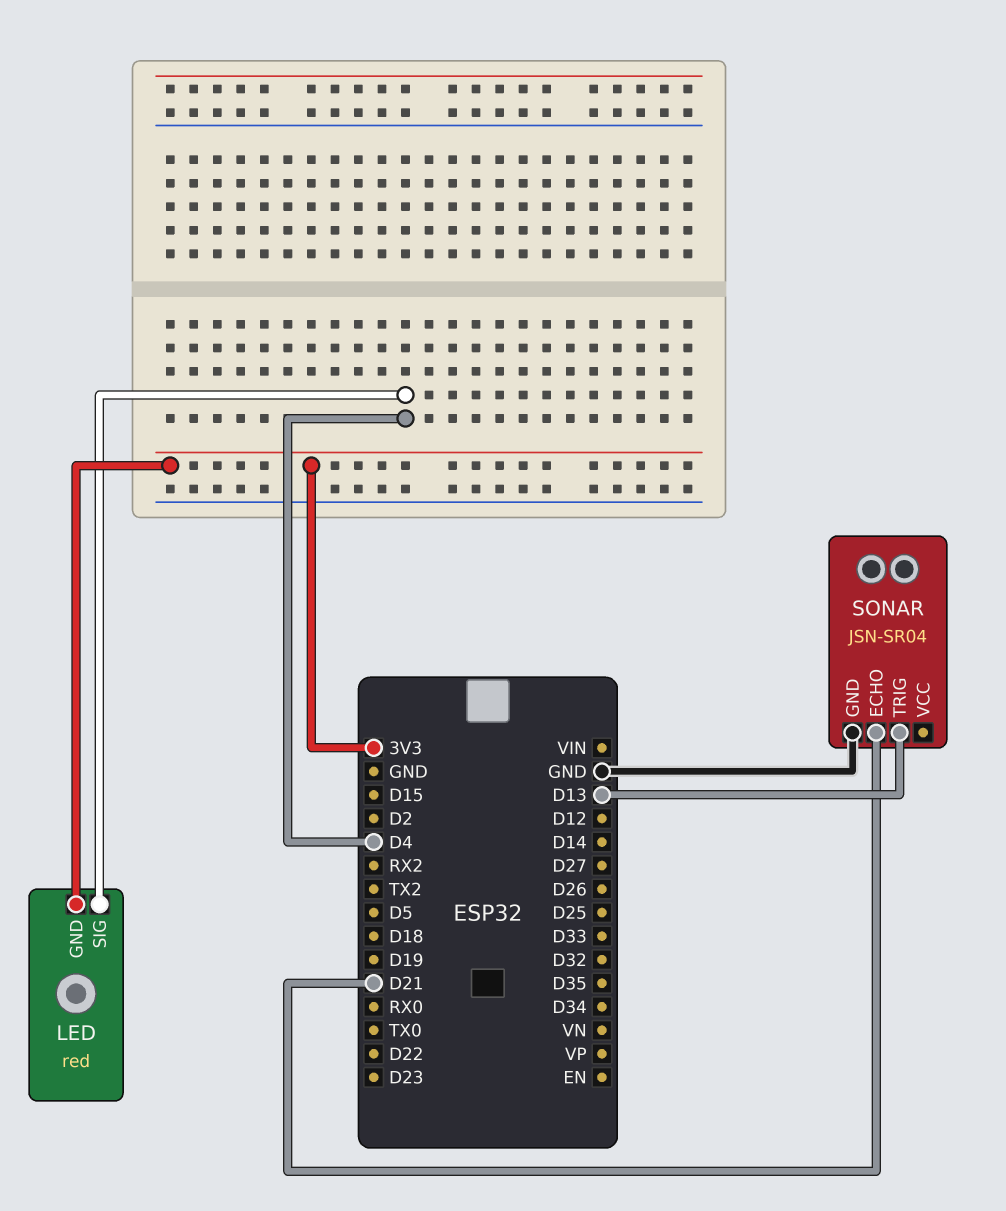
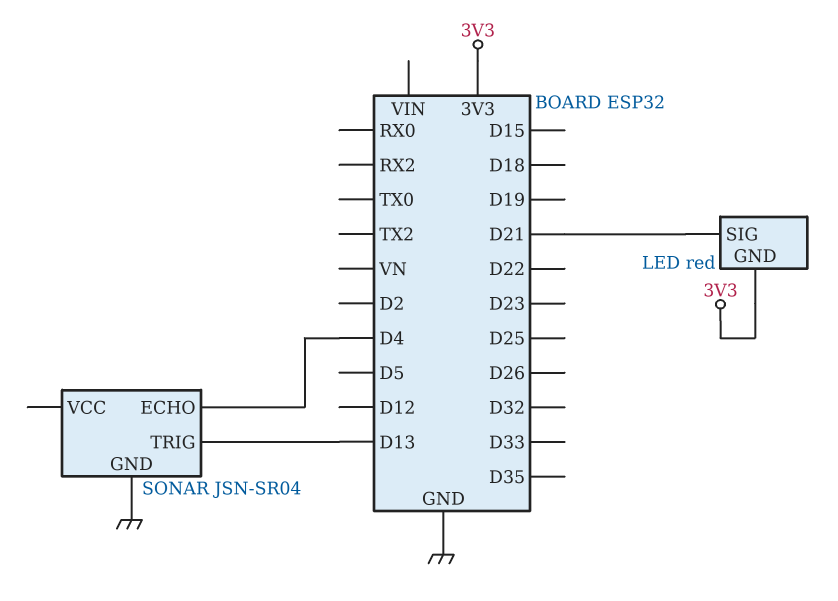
LED pin SIG: D4 -> D21
SONAR pin ECHO: D21 -> D4

